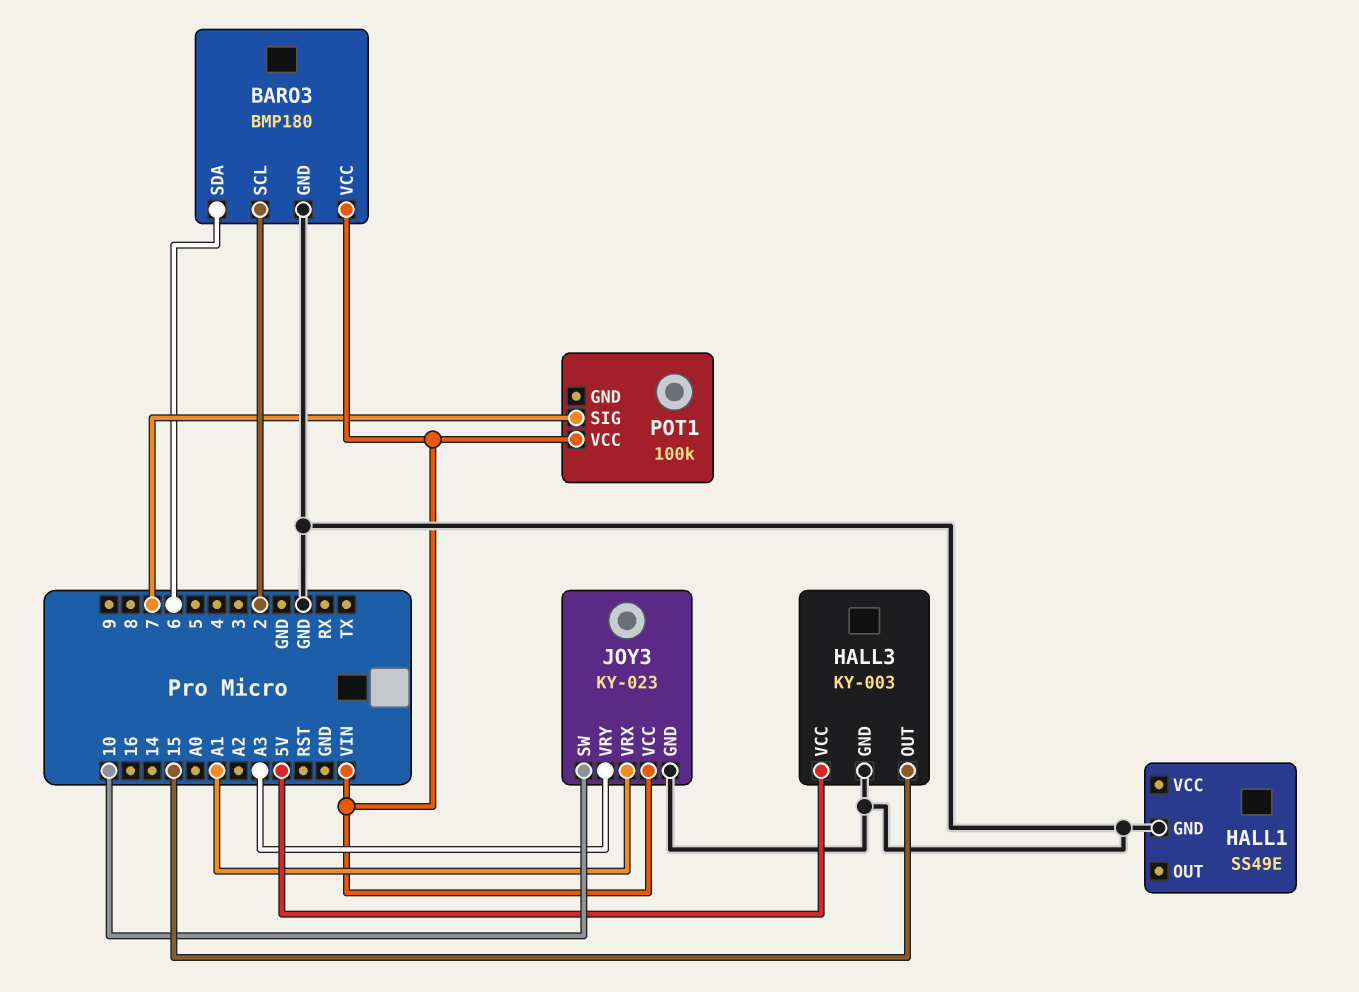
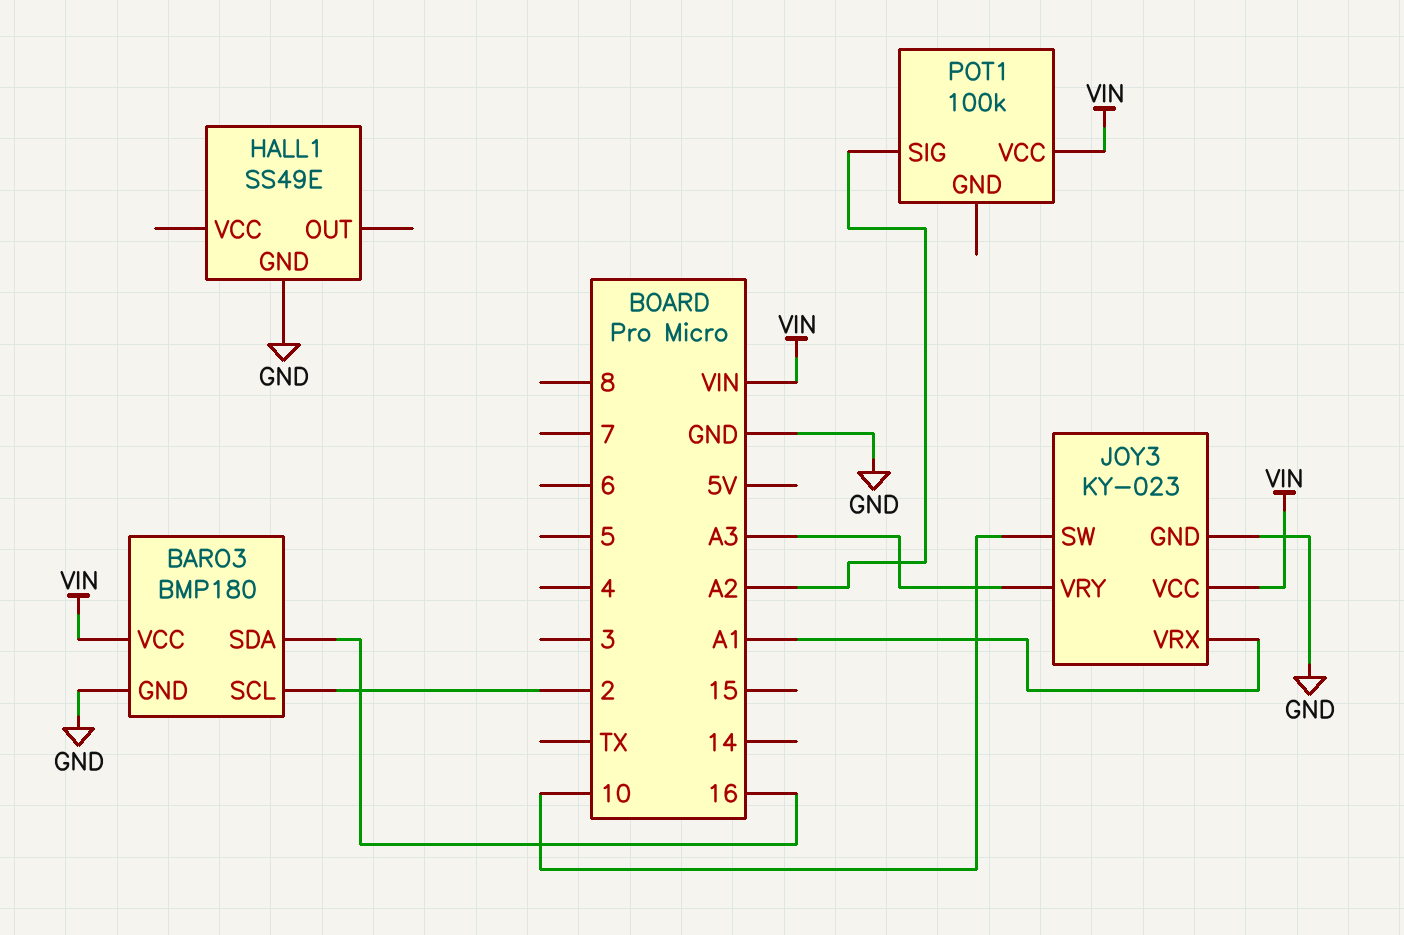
BARO3 pin SDA: 6 -> 16
HALL3: KY-003 -> none
HALL3 pin GND: GND -> none
HALL3 pin OUT: 15 -> none
HALL3 pin VCC: 5V -> none
POT1 pin SIG: 7 -> A2

